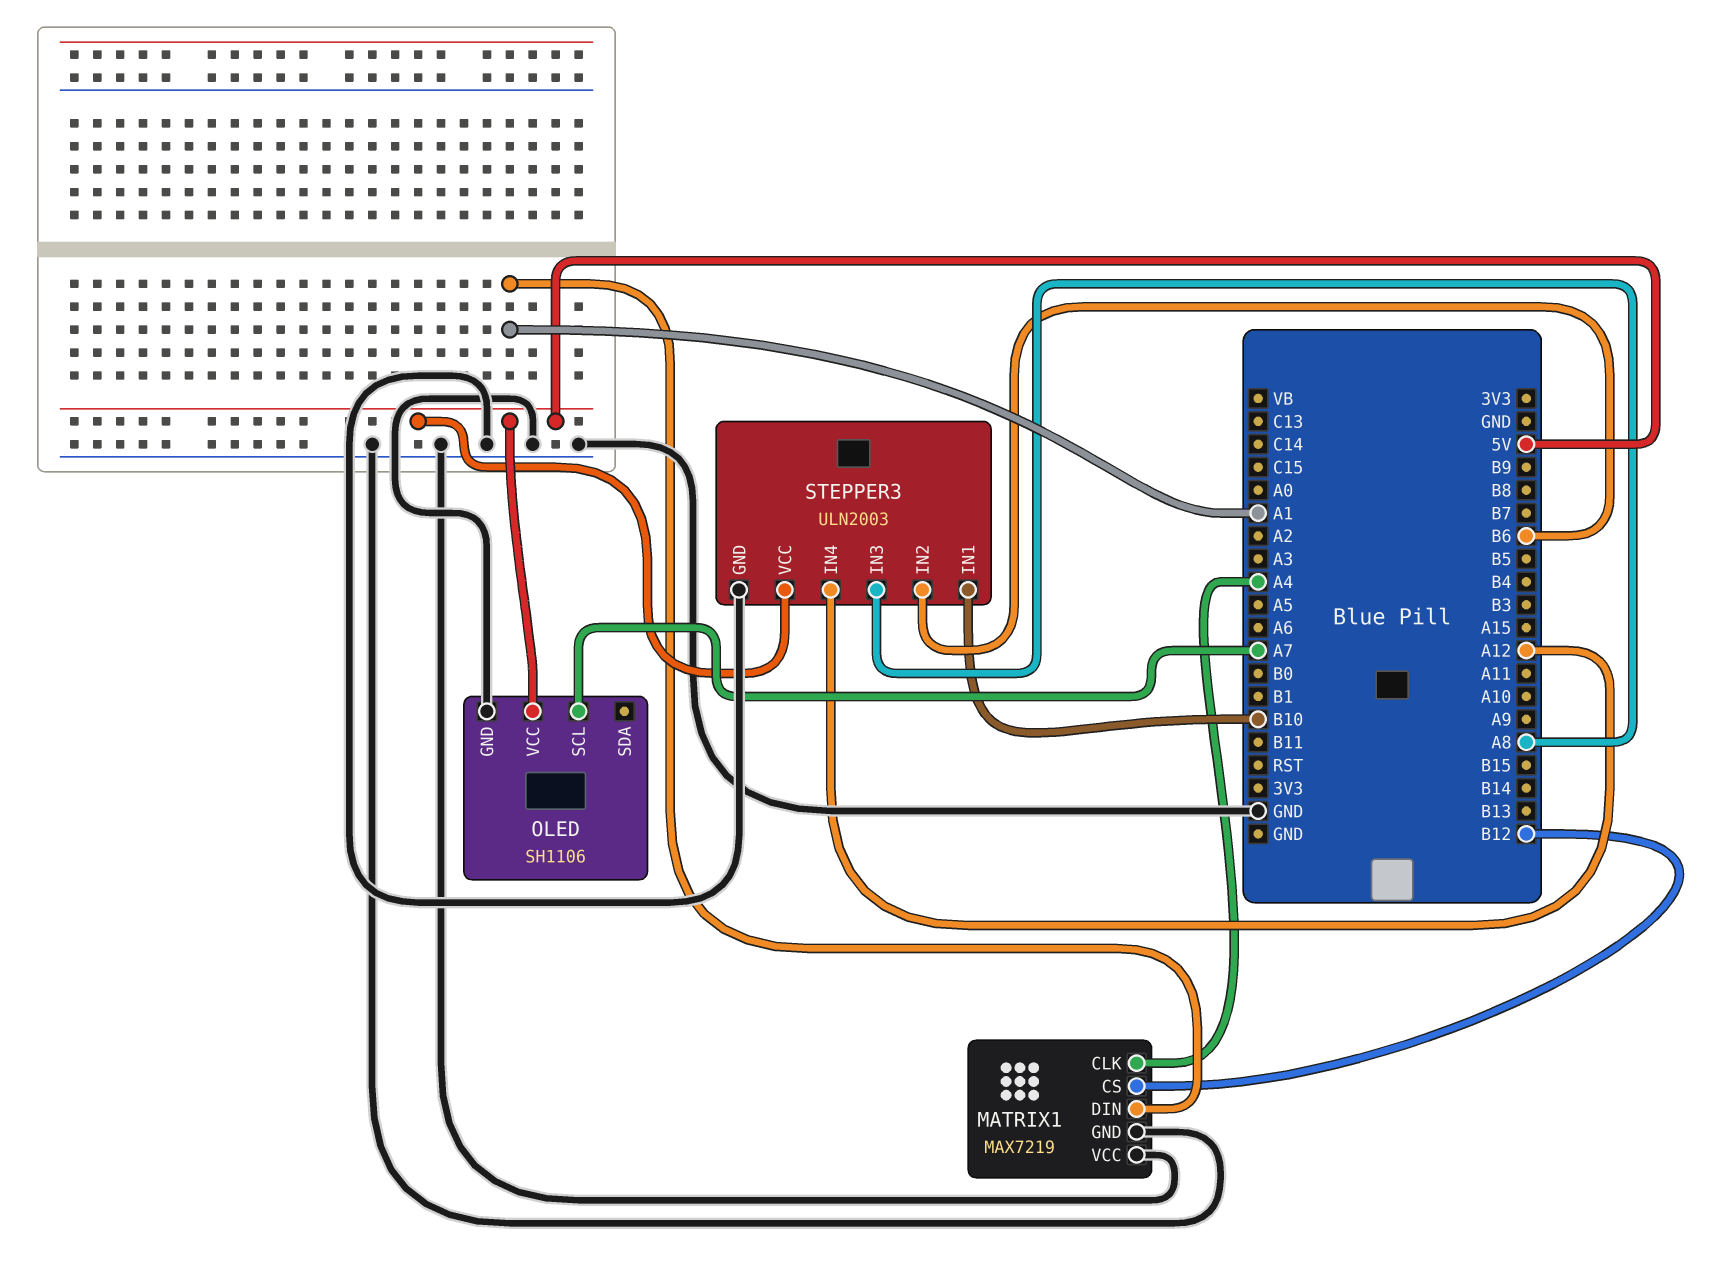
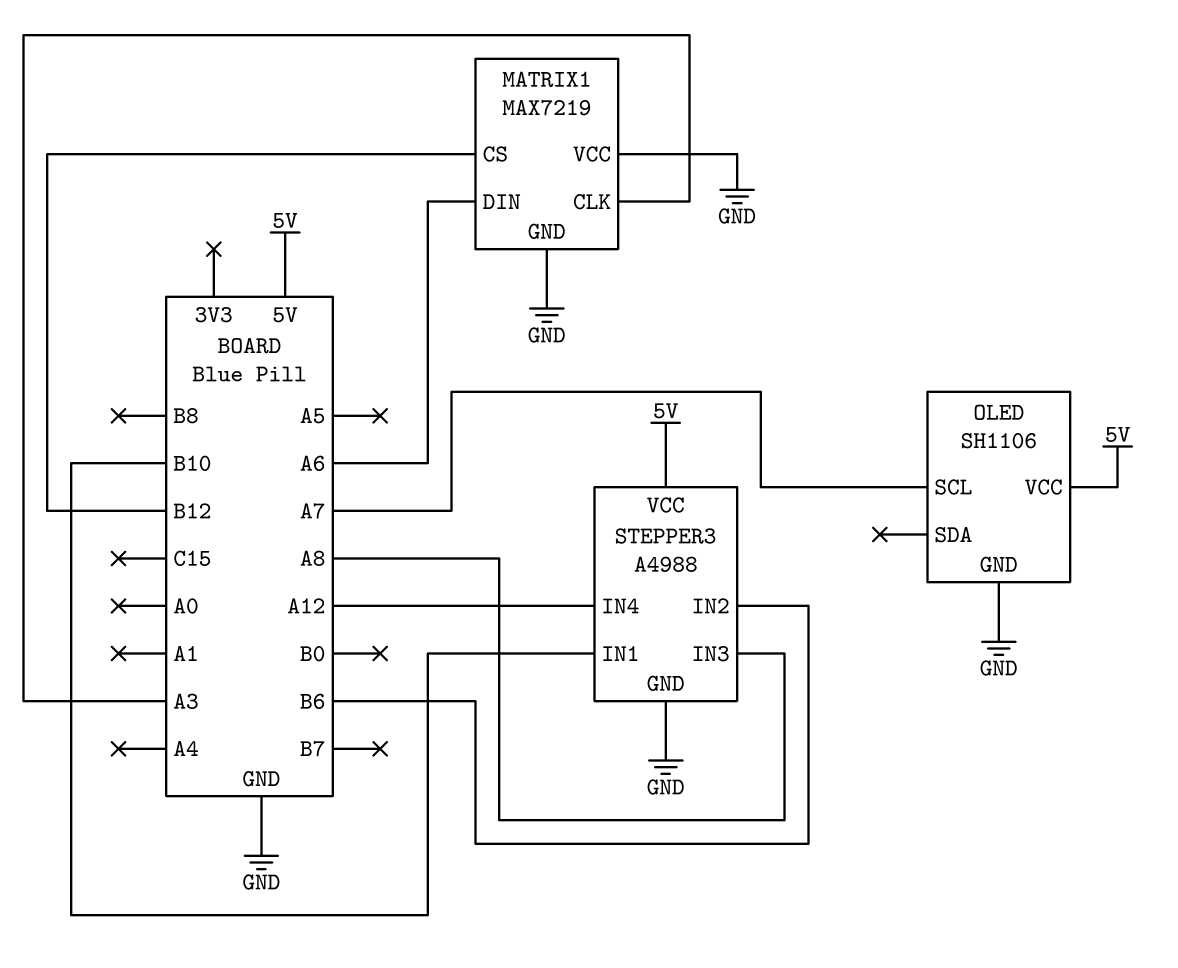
MATRIX1 pin CLK: A4 -> A3
MATRIX1 pin DIN: A1 -> A6
STEPPER3: ULN2003 -> A4988

